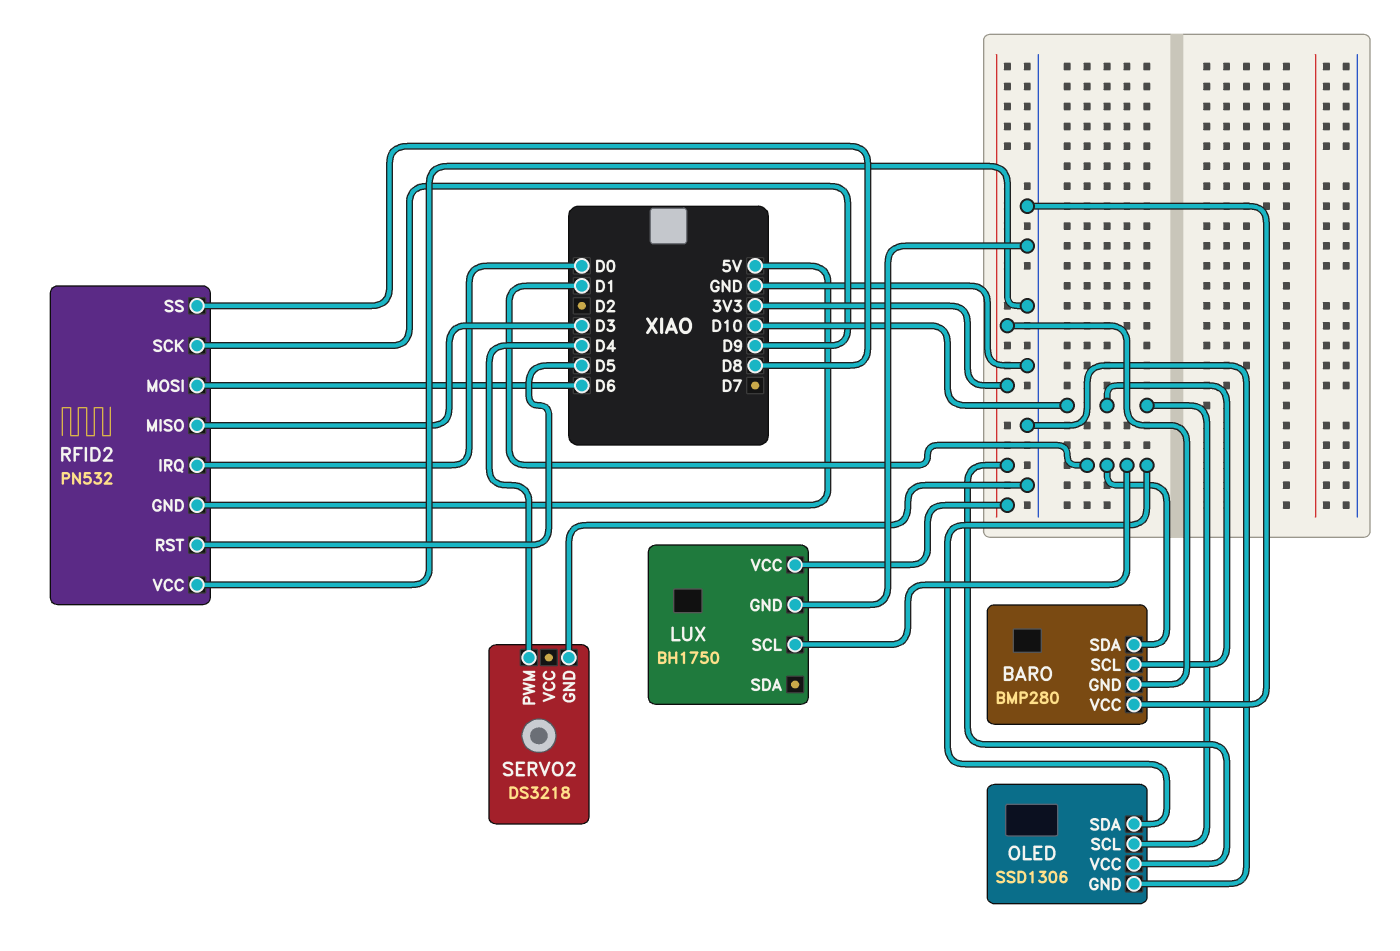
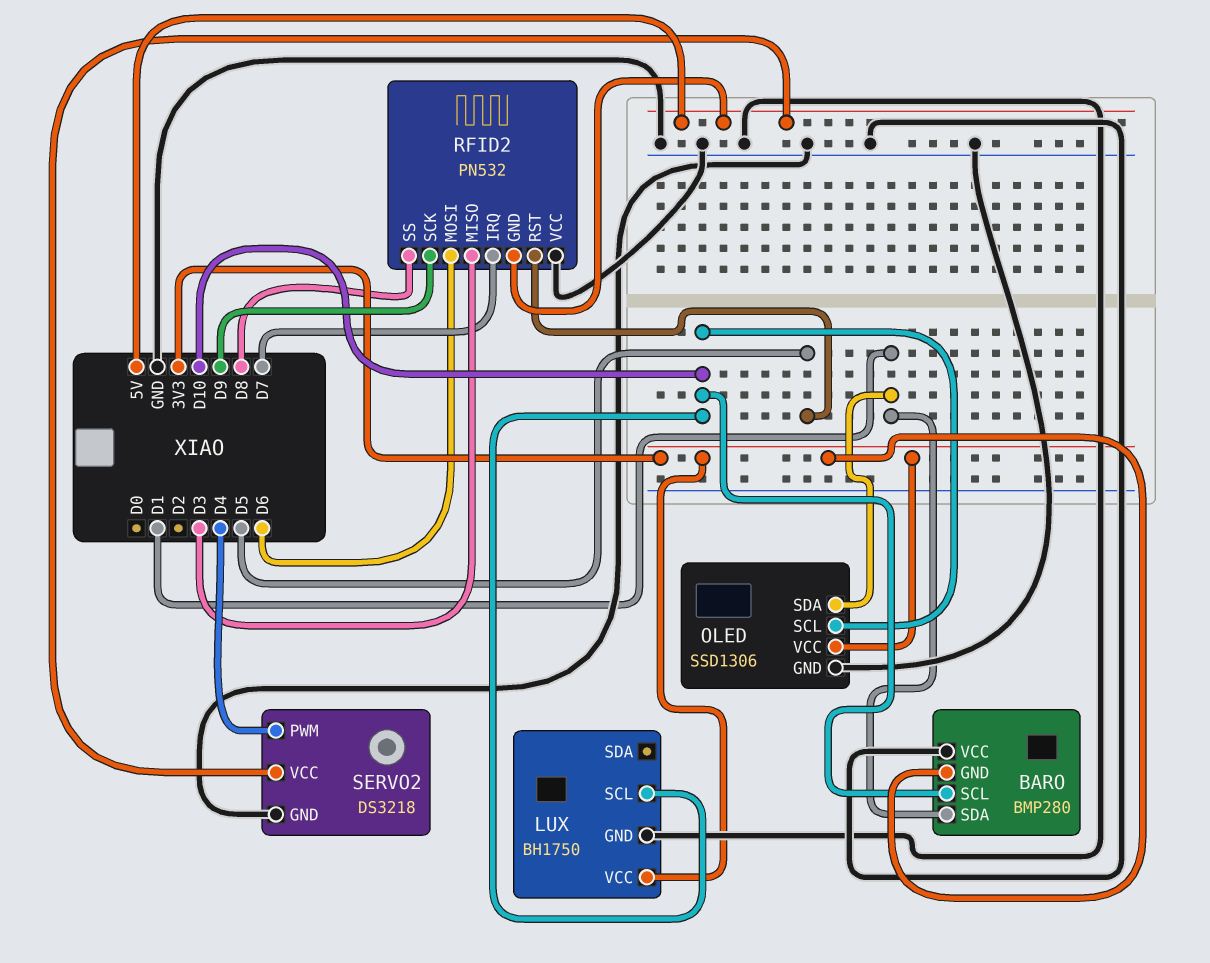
LUX pin SCL: D1 -> D10
RFID2 pin IRQ: D0 -> D7
SERVO2 pin VCC: none -> 5V

